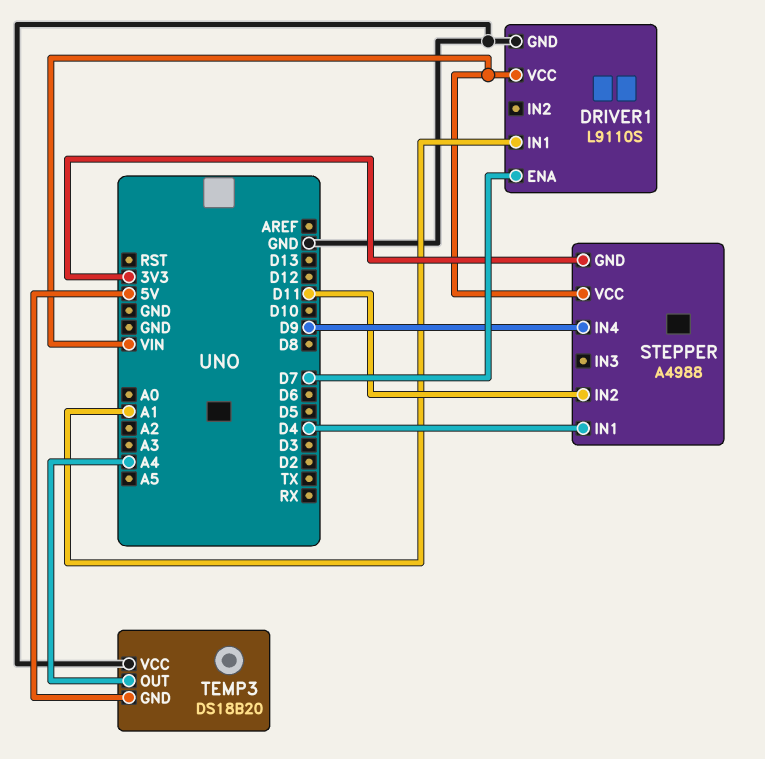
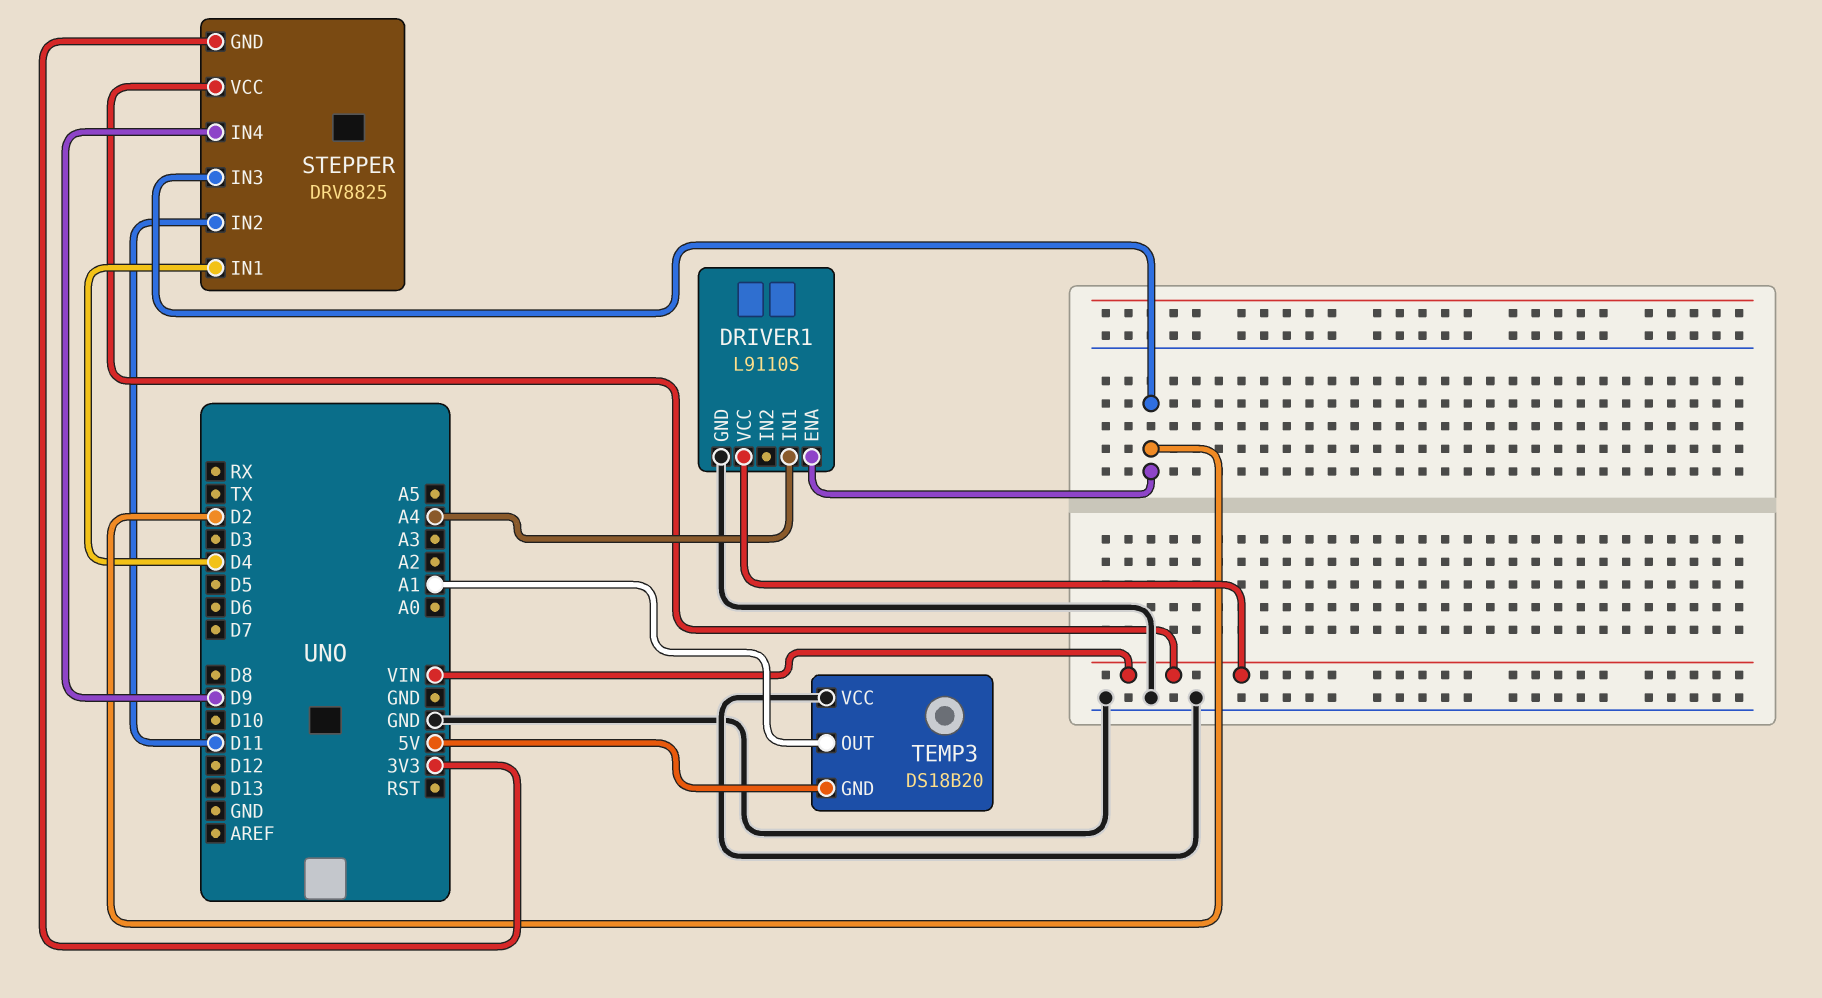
DRIVER1 pin ENA: D7 -> D2
DRIVER1 pin IN1: A1 -> A4
STEPPER: A4988 -> DRV8825
STEPPER pin IN3: none -> D2
TEMP3 pin OUT: A4 -> A1

